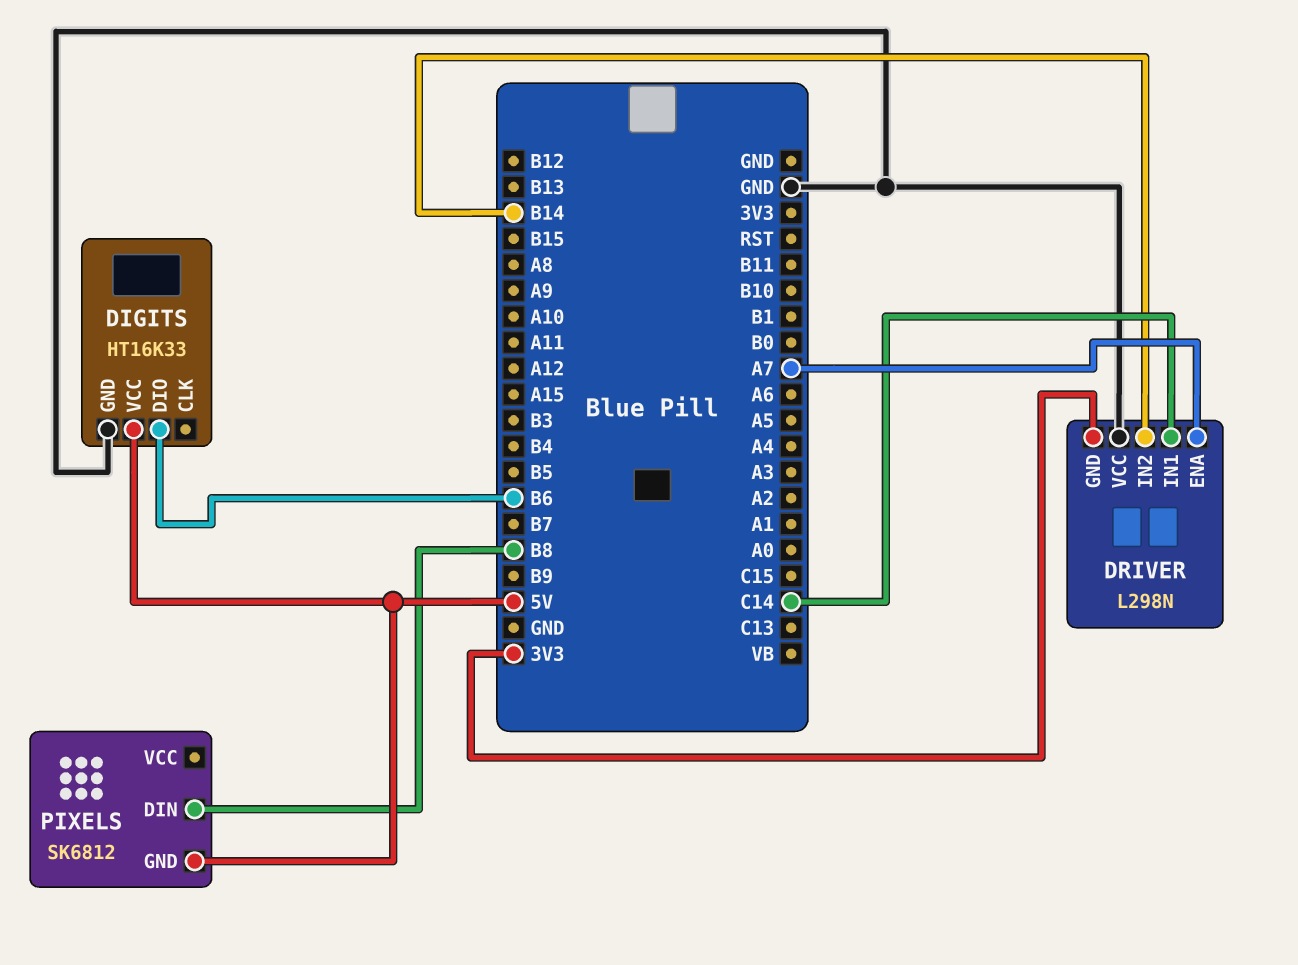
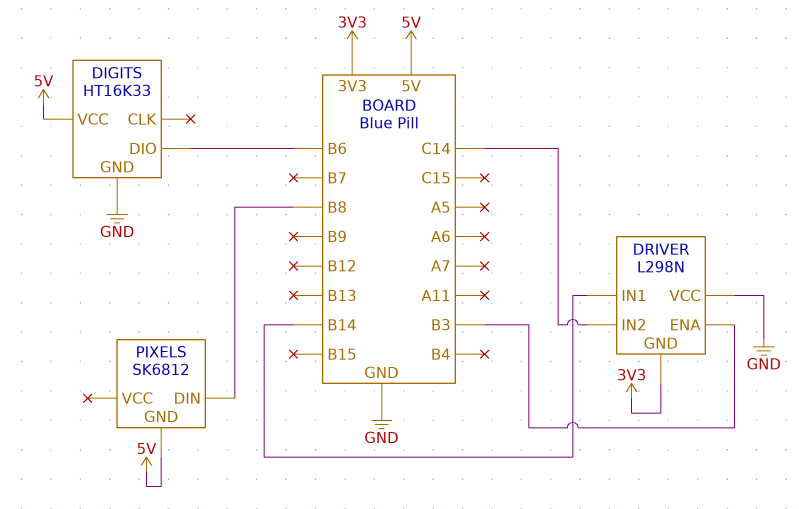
DRIVER pin ENA: A7 -> B3
DRIVER pin IN1: C14 -> B14
DRIVER pin IN2: B14 -> C14

